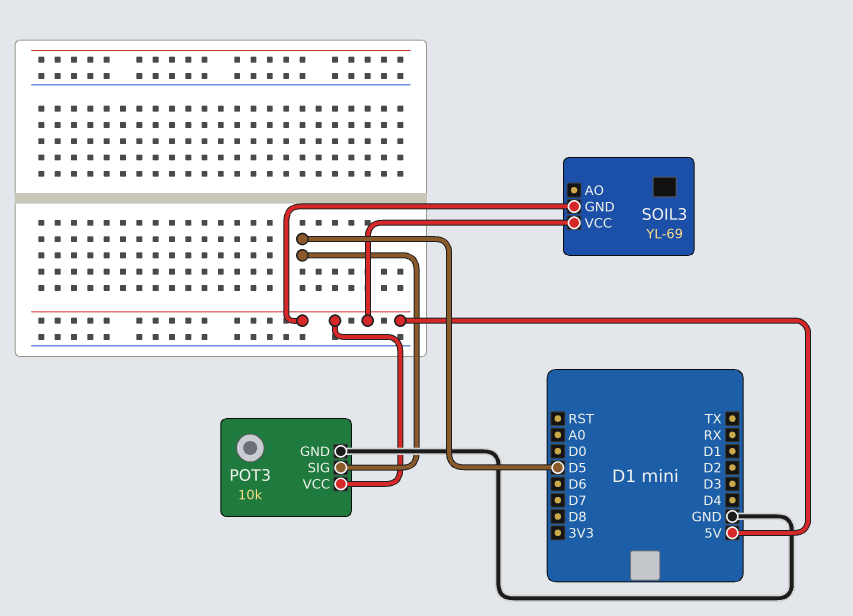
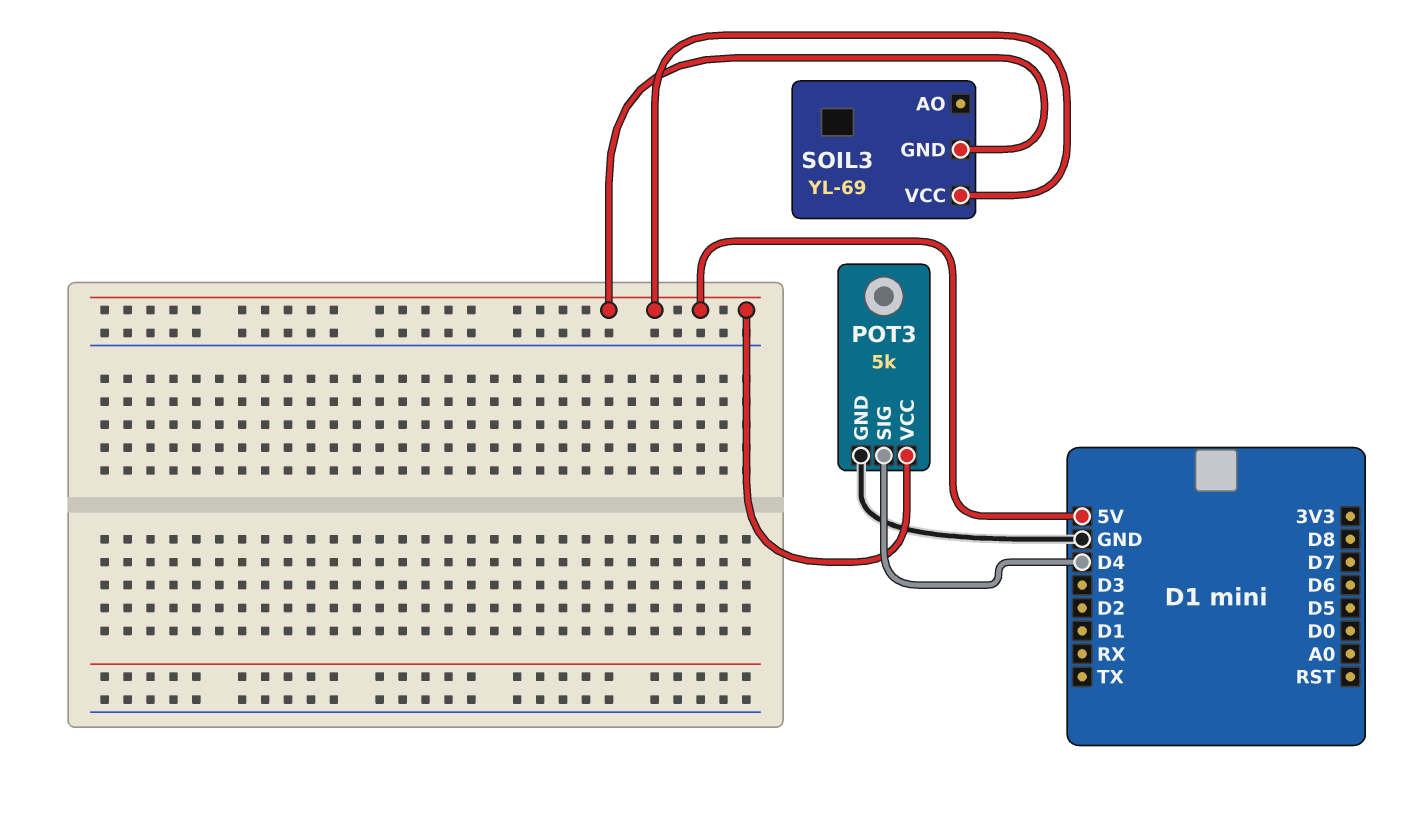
POT3: 10k -> 5k
POT3 pin SIG: D5 -> D4

